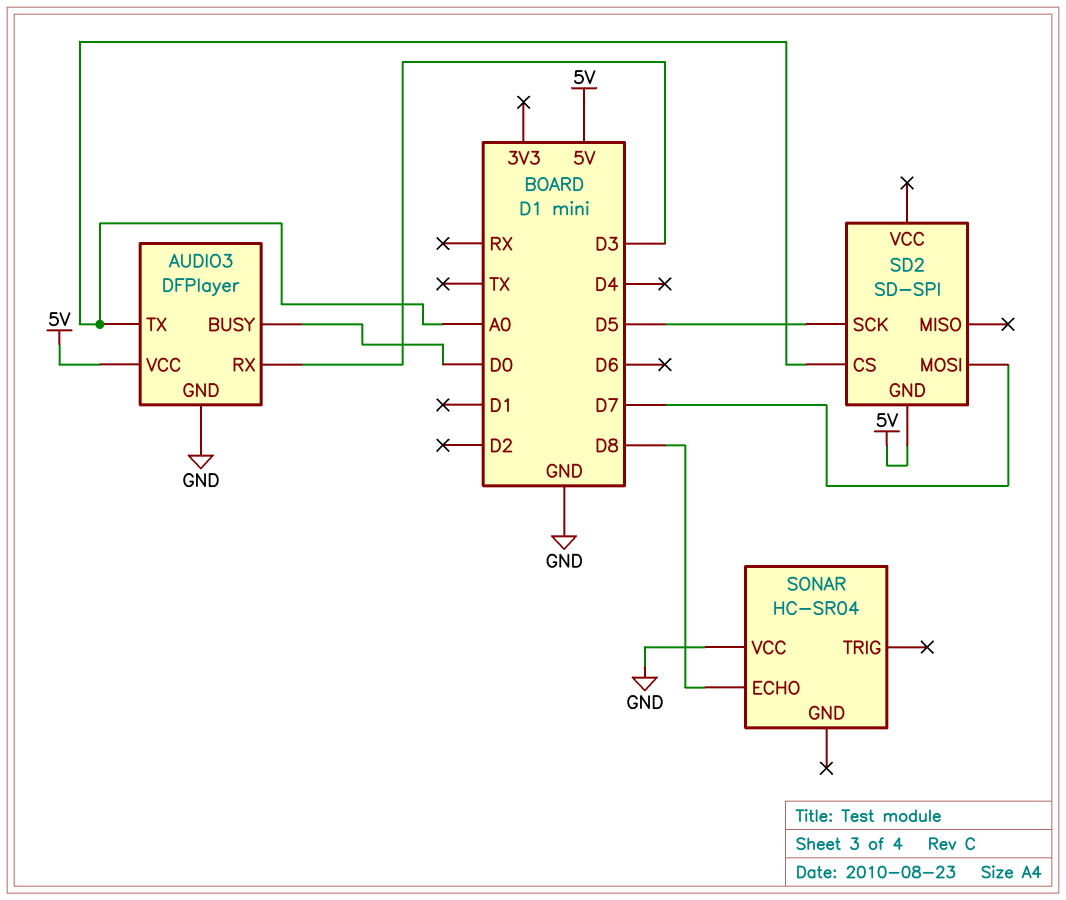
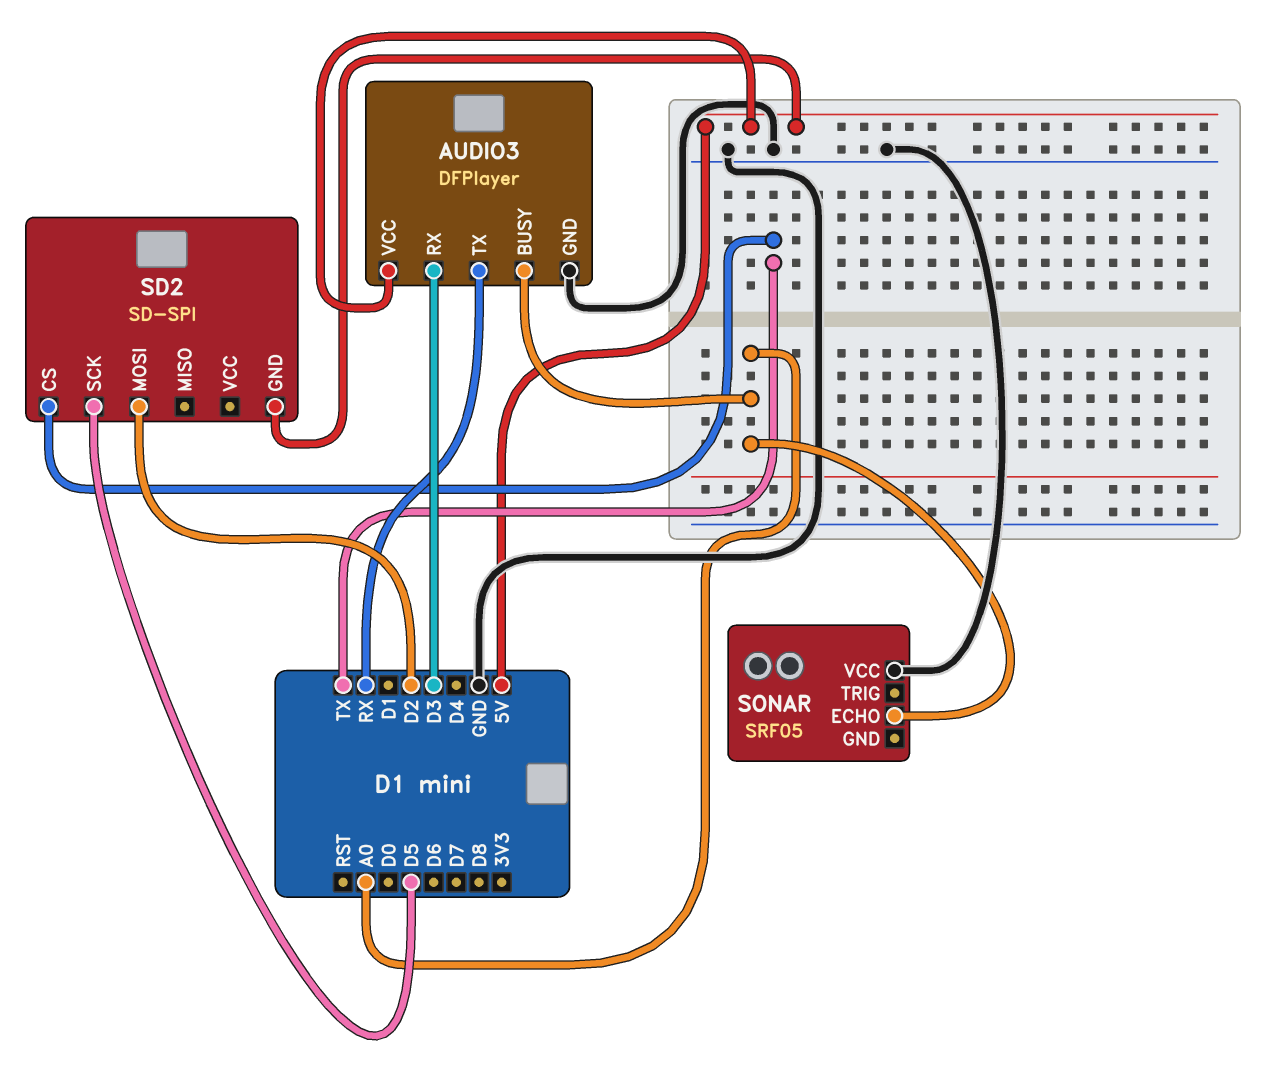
AUDIO3 pin BUSY: D0 -> A0
AUDIO3 pin TX: A0 -> RX
SD2 pin CS: A0 -> TX
SD2 pin MOSI: D7 -> D2
SONAR: HC-SR04 -> SRF05
SONAR pin ECHO: D8 -> A0

